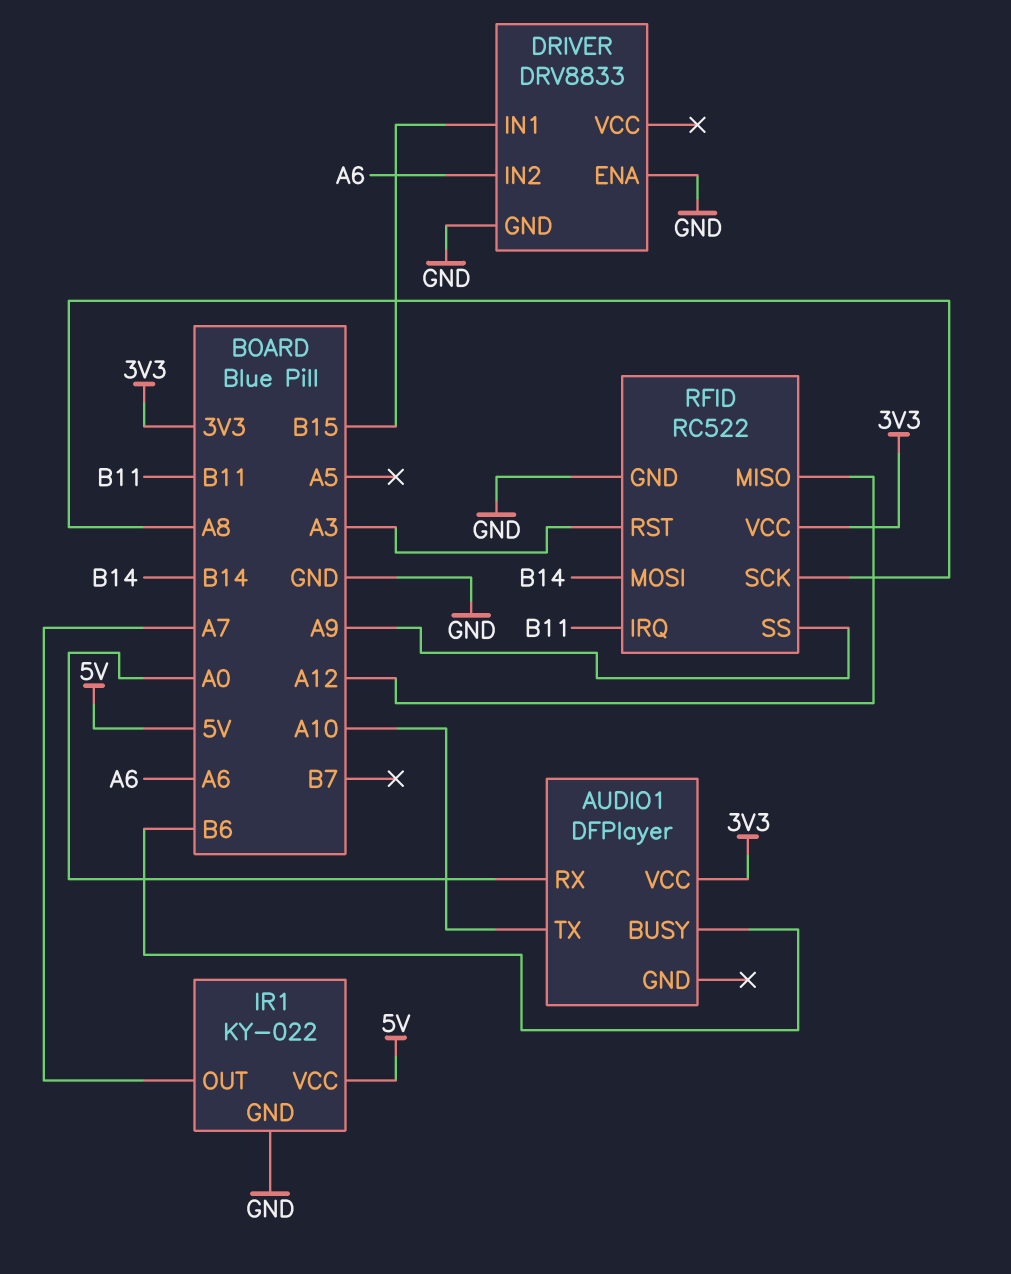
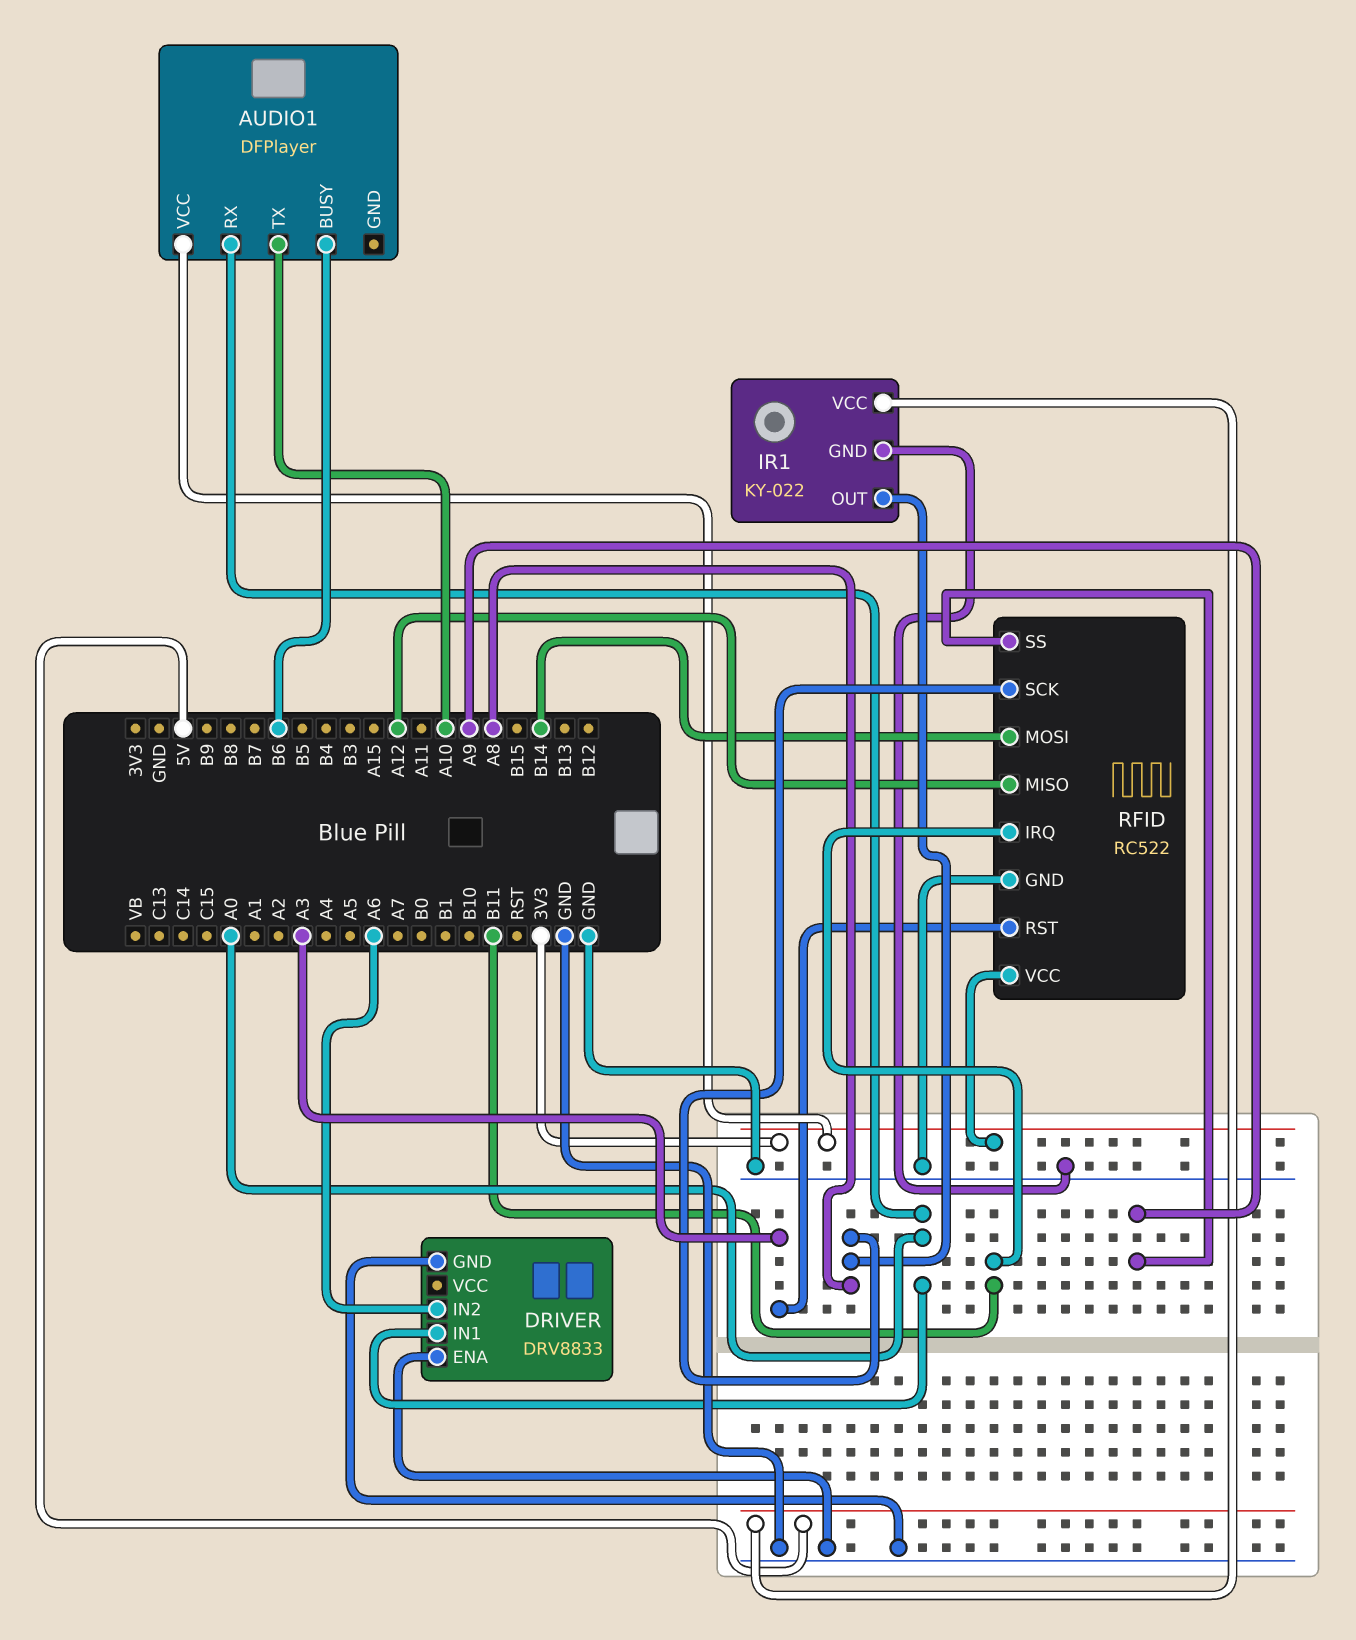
DRIVER pin IN1: B15 -> A0
IR1 pin OUT: A7 -> A8

